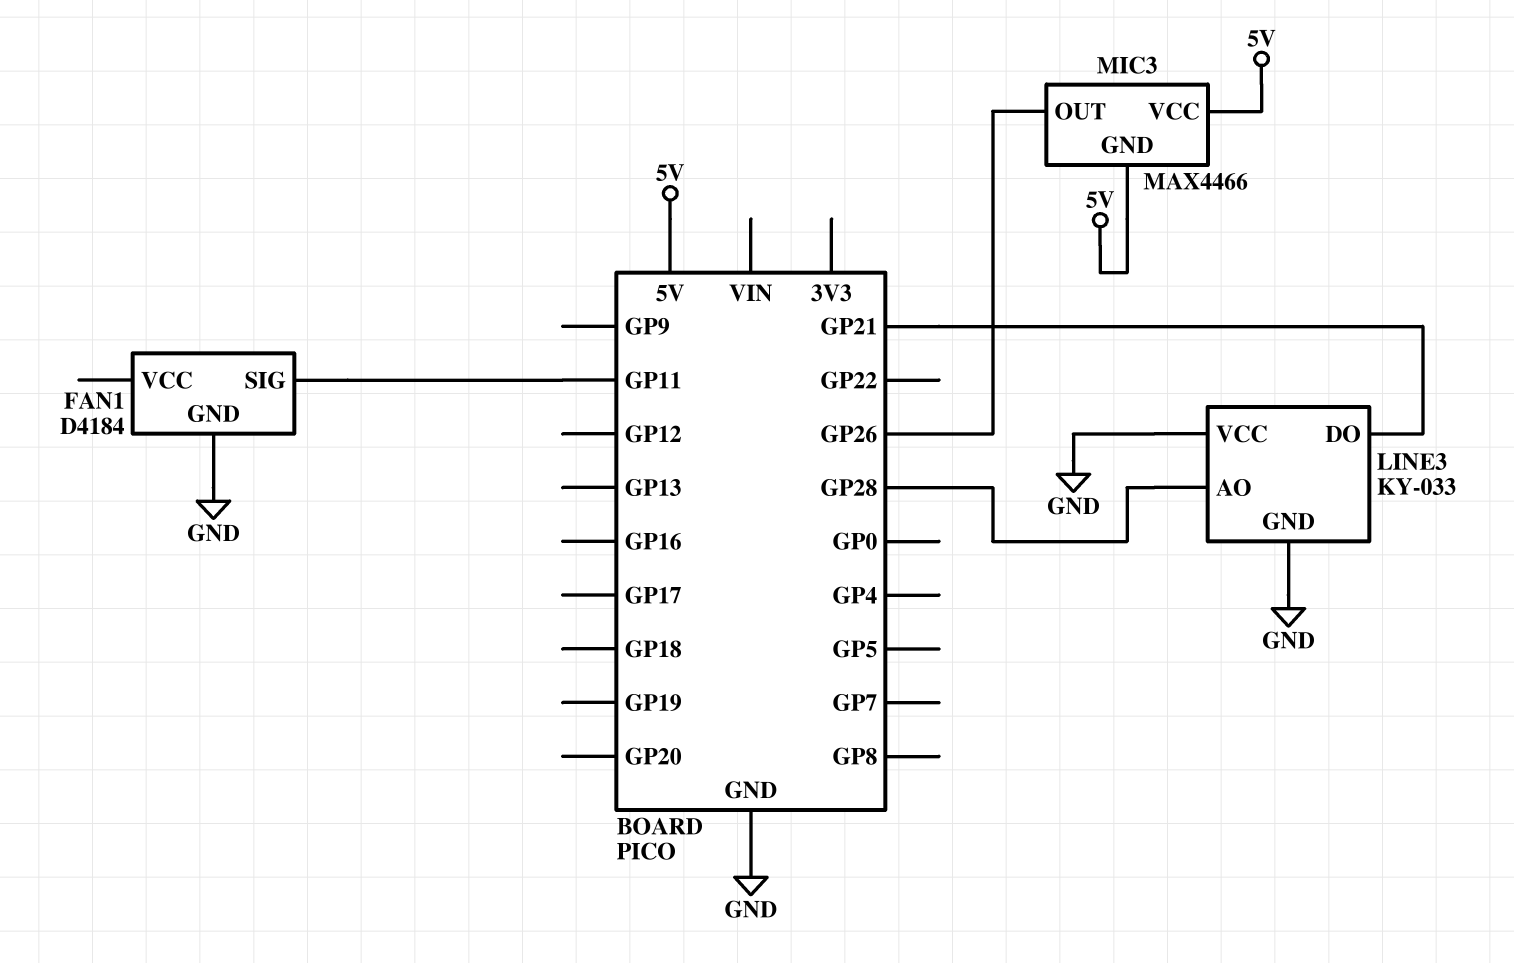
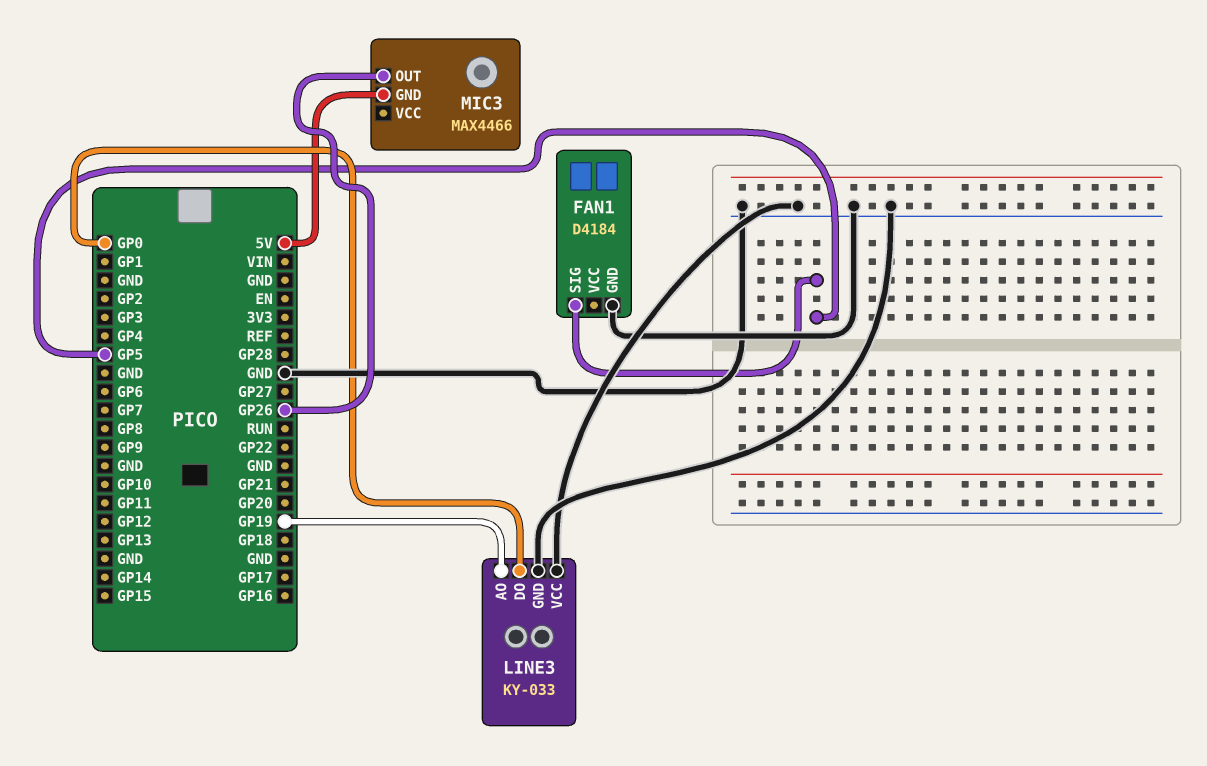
FAN1 pin SIG: GP11 -> GP5
LINE3 pin AO: GP28 -> GP19
LINE3 pin DO: GP21 -> GP0
MIC3 pin VCC: 5V -> none

